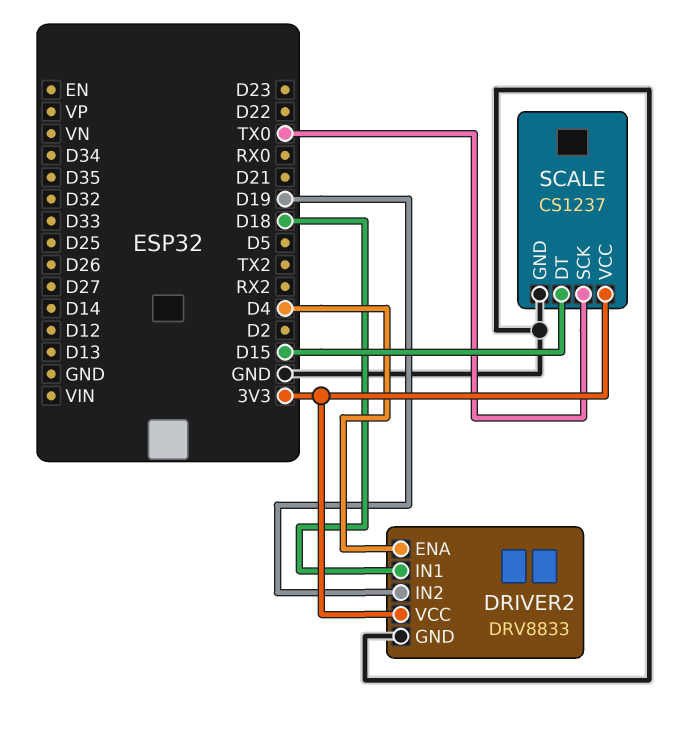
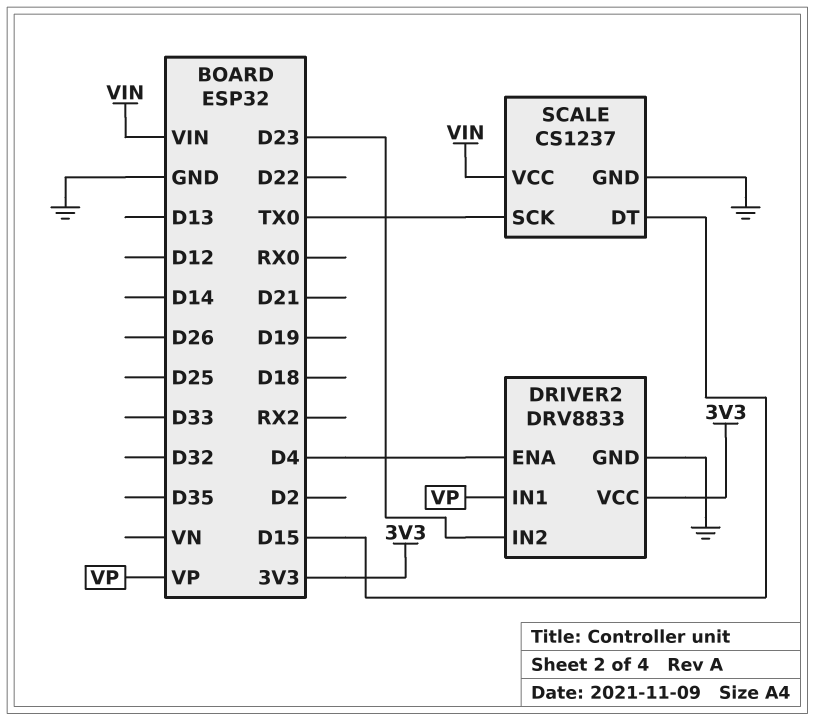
DRIVER2 pin IN1: D18 -> VP
DRIVER2 pin IN2: D19 -> D23
SCALE pin VCC: 3V3 -> VIN

